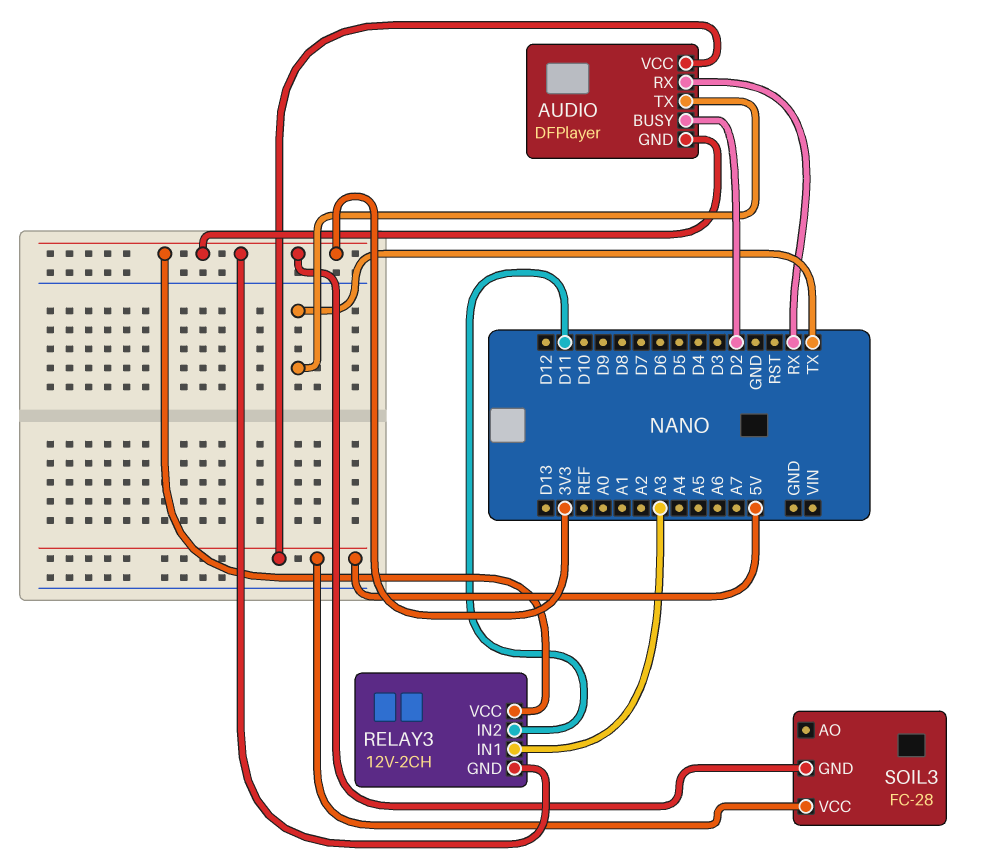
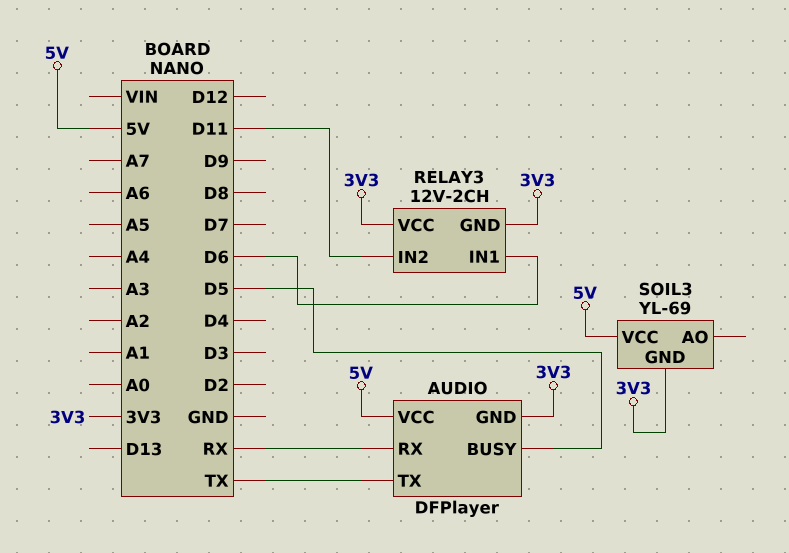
AUDIO pin BUSY: D2 -> D5
RELAY3 pin IN1: A3 -> D6
SOIL3: FC-28 -> YL-69

